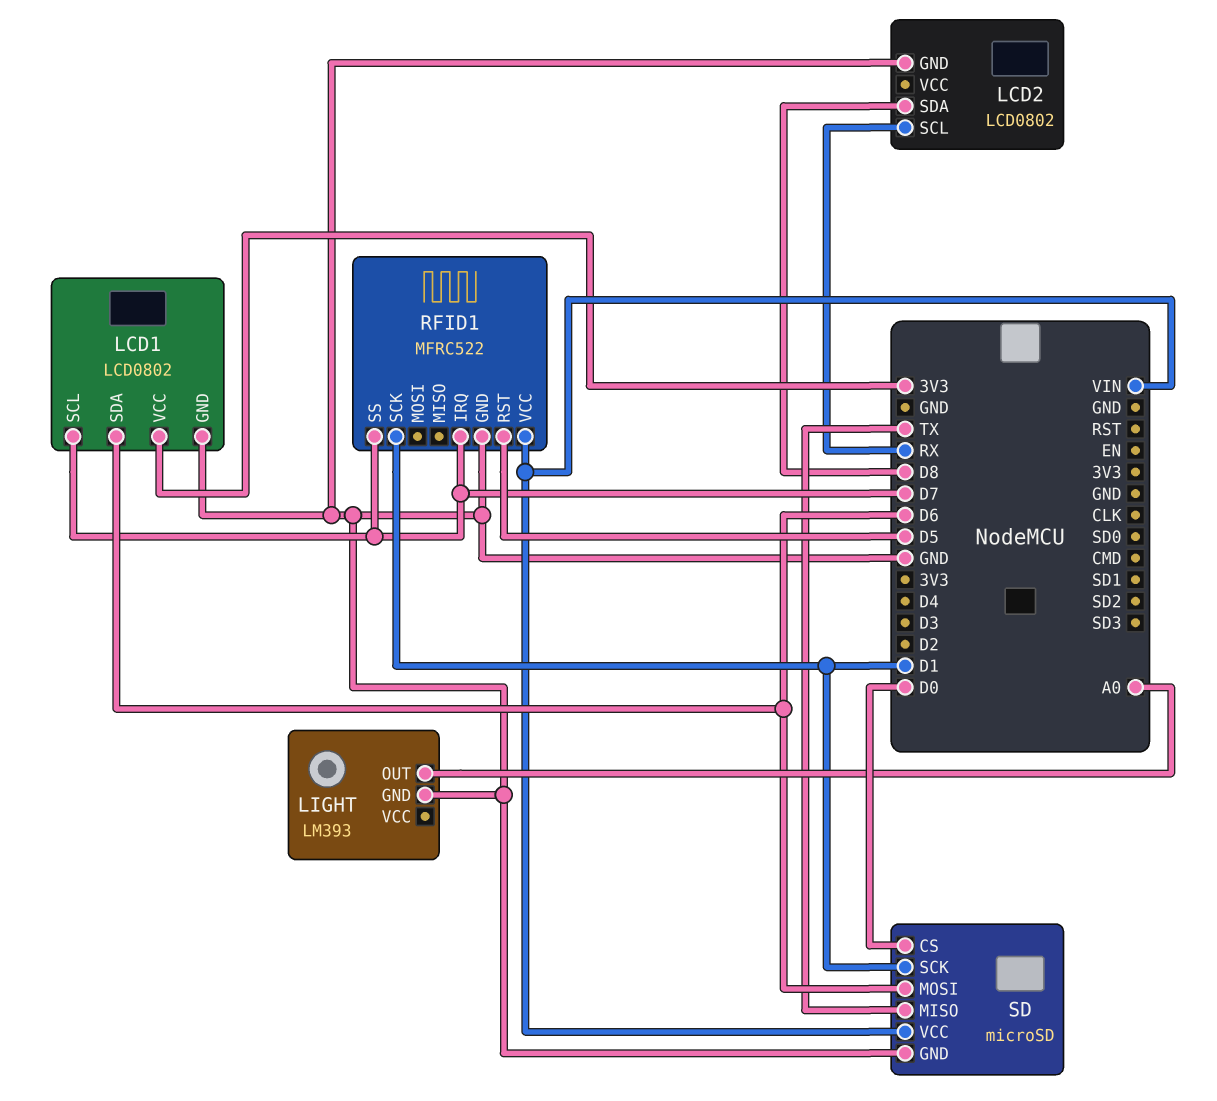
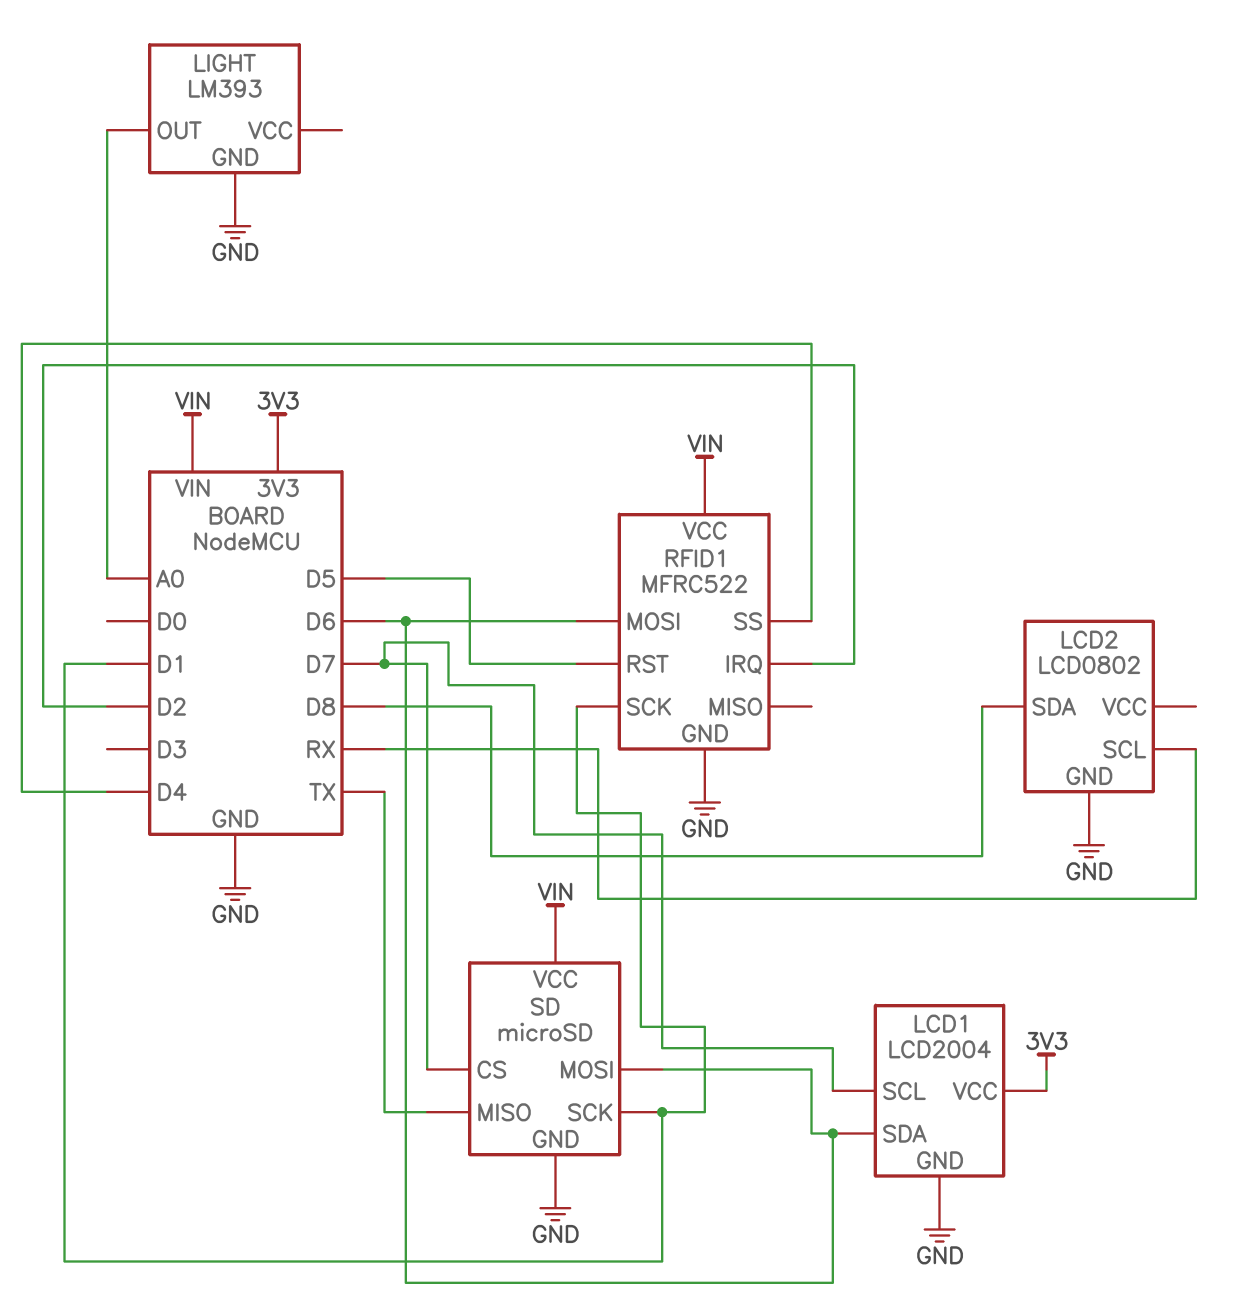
LCD1: LCD0802 -> LCD2004
RFID1 pin IRQ: D7 -> D2
RFID1 pin MOSI: none -> D6
RFID1 pin SS: D7 -> D4
SD pin CS: D0 -> D7

